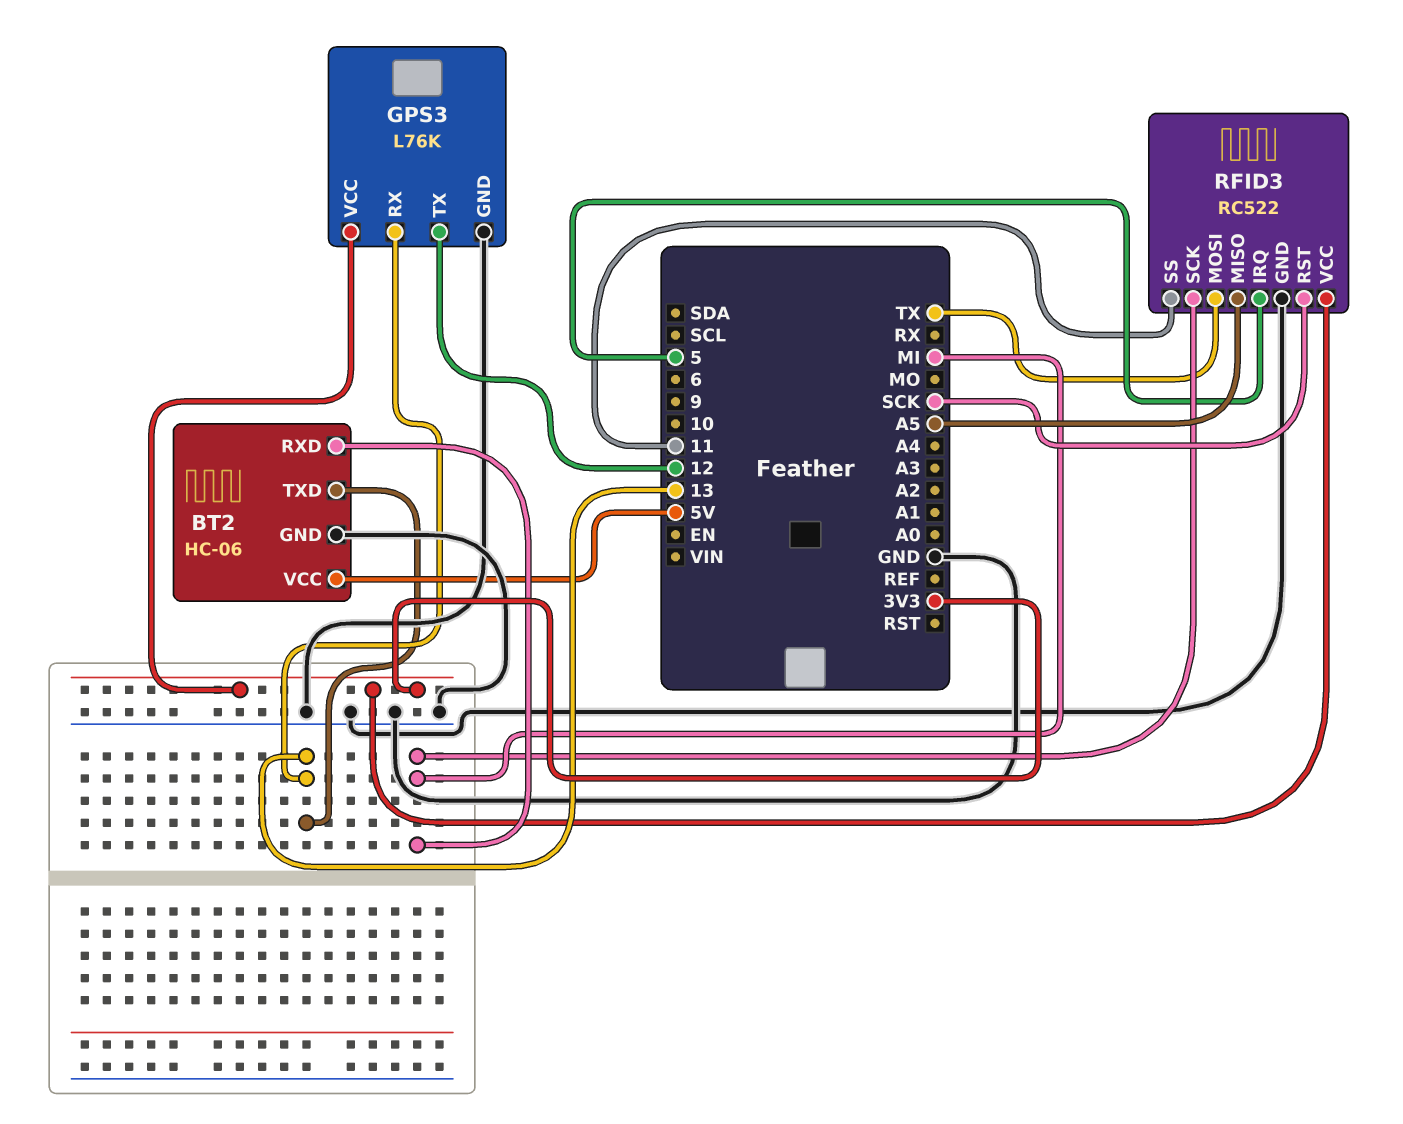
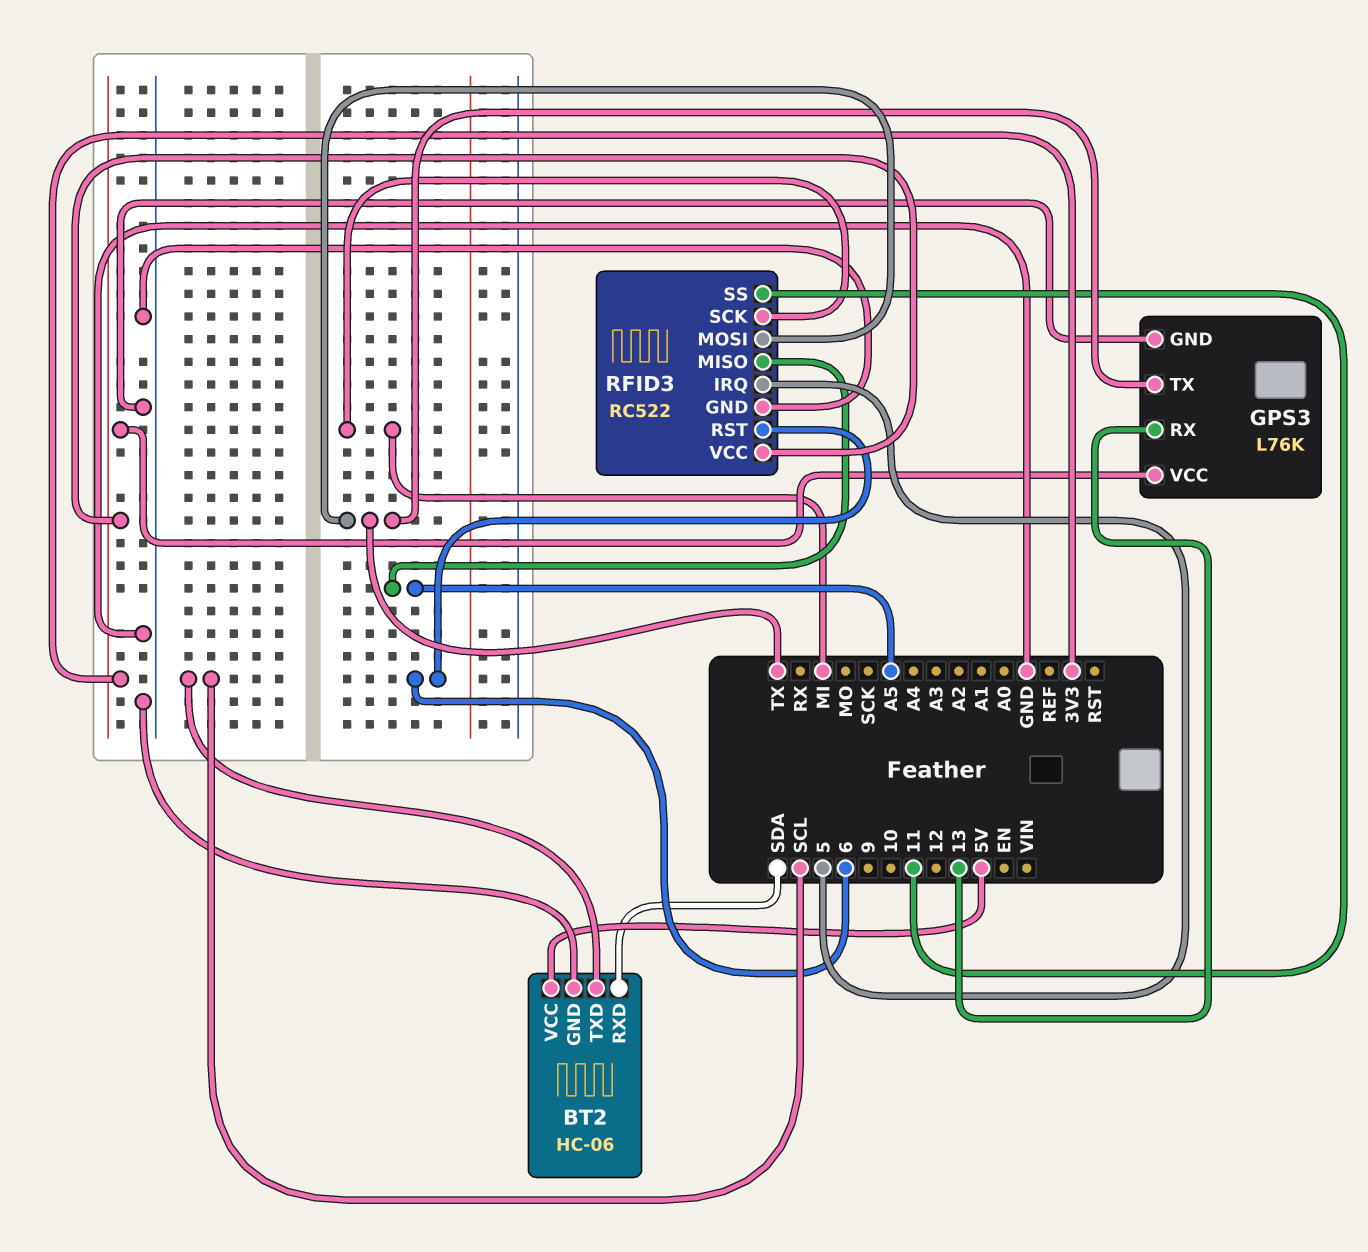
BT2 pin RXD: MI -> SDA
BT2 pin TXD: 13 -> SCL
GPS3 pin TX: 12 -> TX
RFID3 pin RST: SCK -> 6

